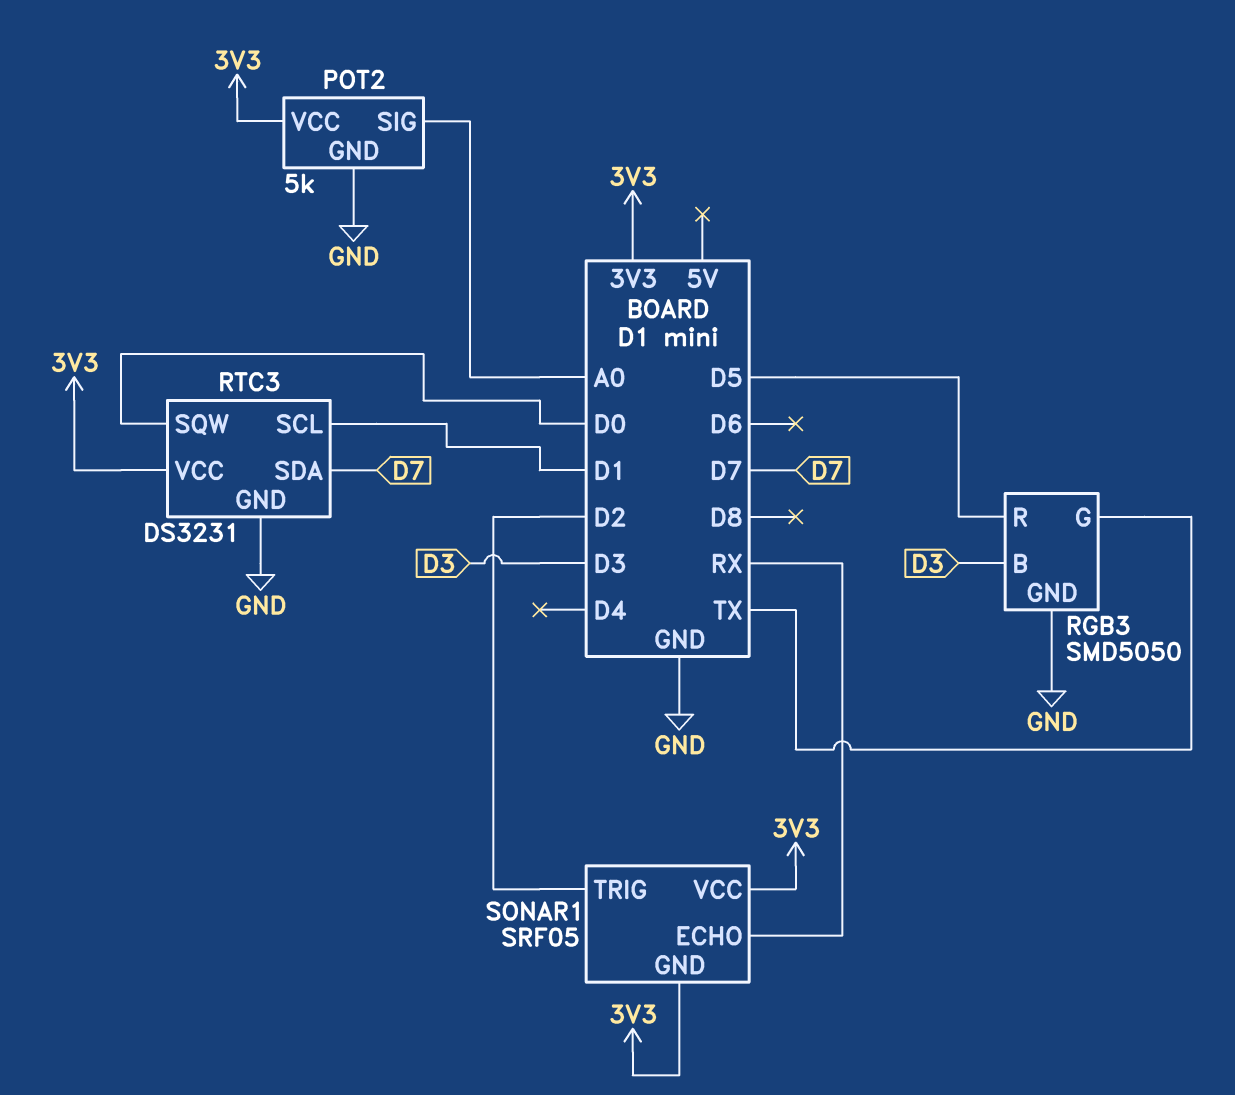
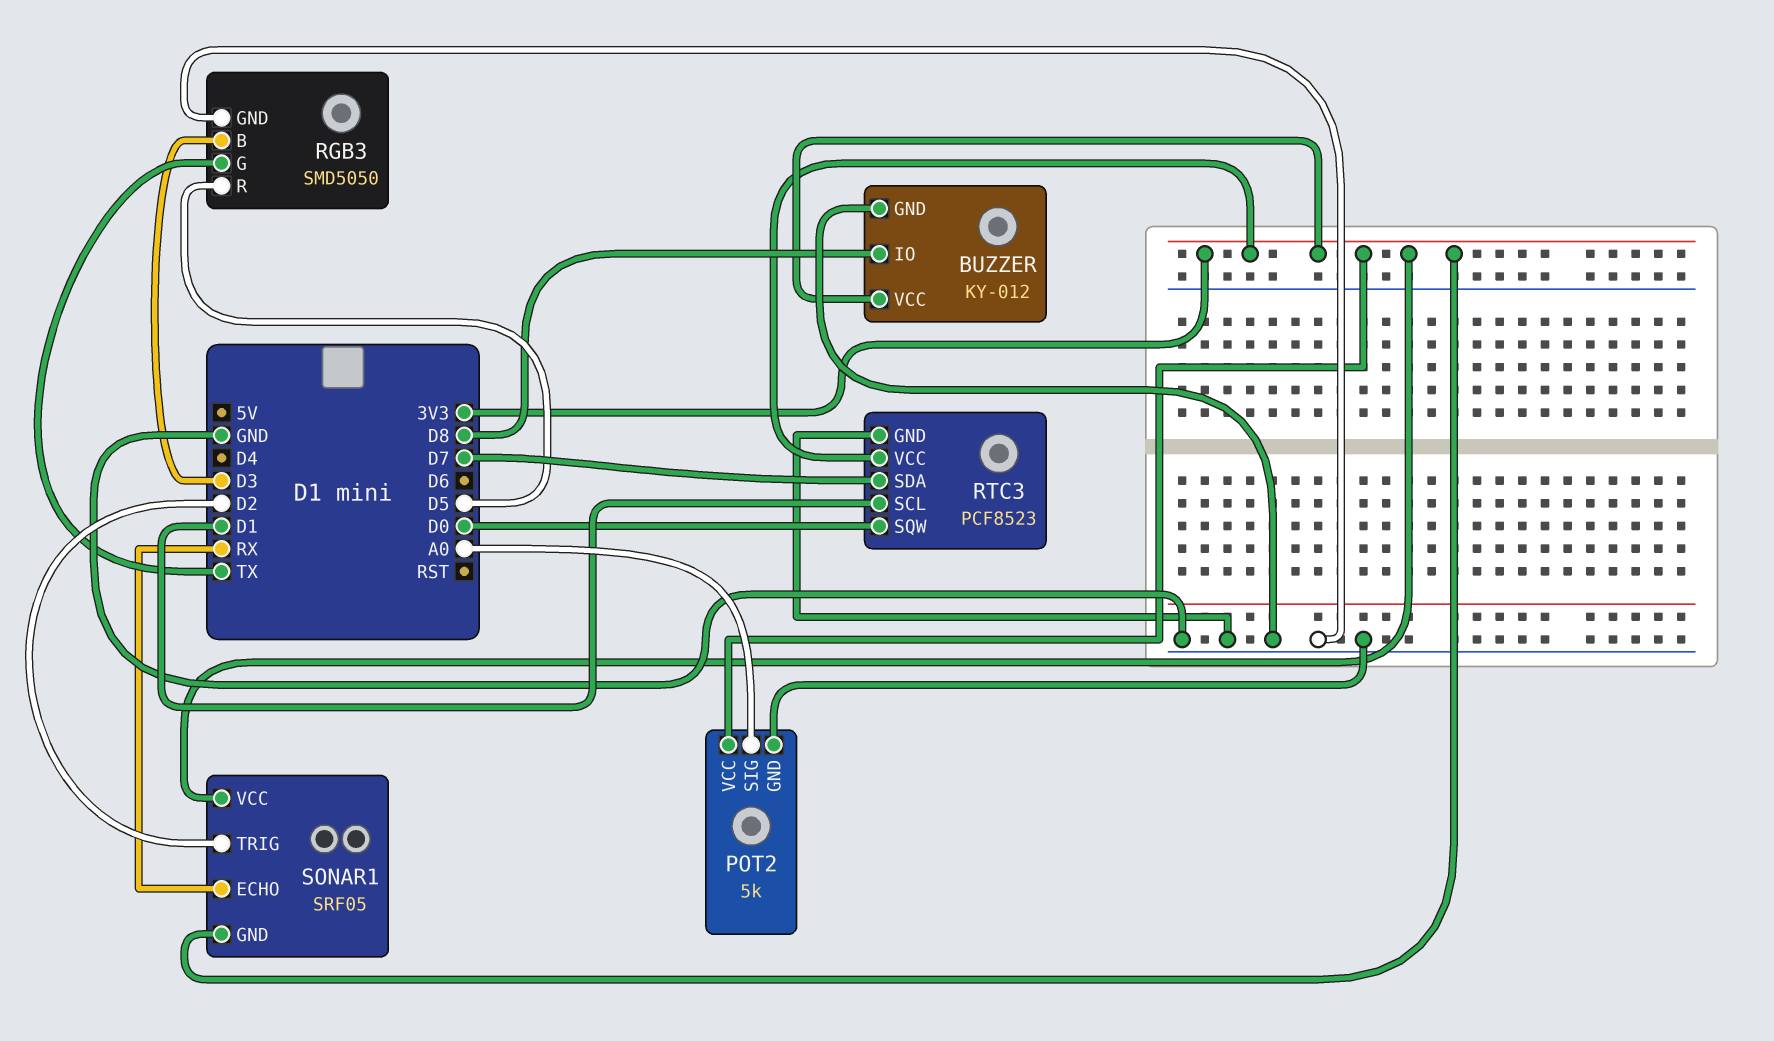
BUZZER: none -> KY-012
BUZZER pin GND: none -> GND
BUZZER pin IO: none -> D8
BUZZER pin VCC: none -> 3V3
RTC3: DS3231 -> PCF8523

